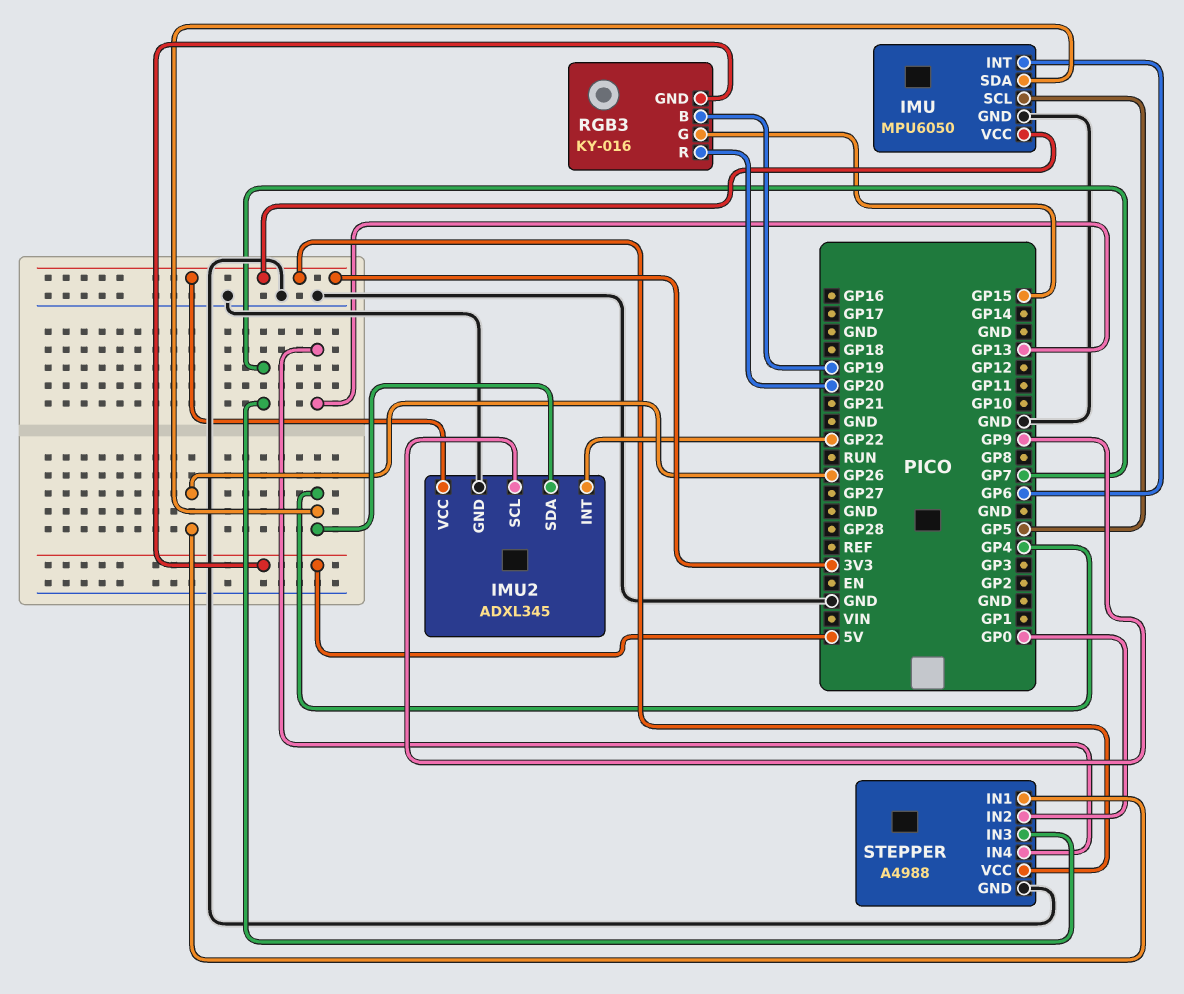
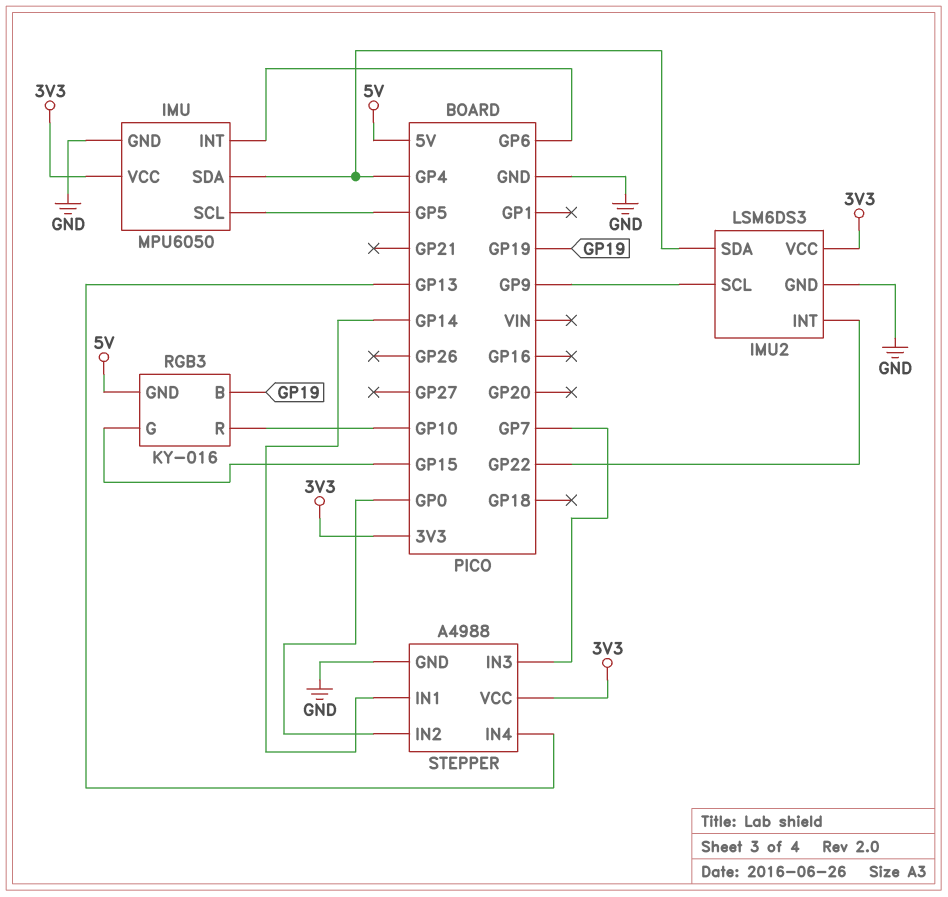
IMU2: ADXL345 -> LSM6DS3
RGB3 pin R: GP20 -> GP10
STEPPER pin IN1: GP26 -> GP14

